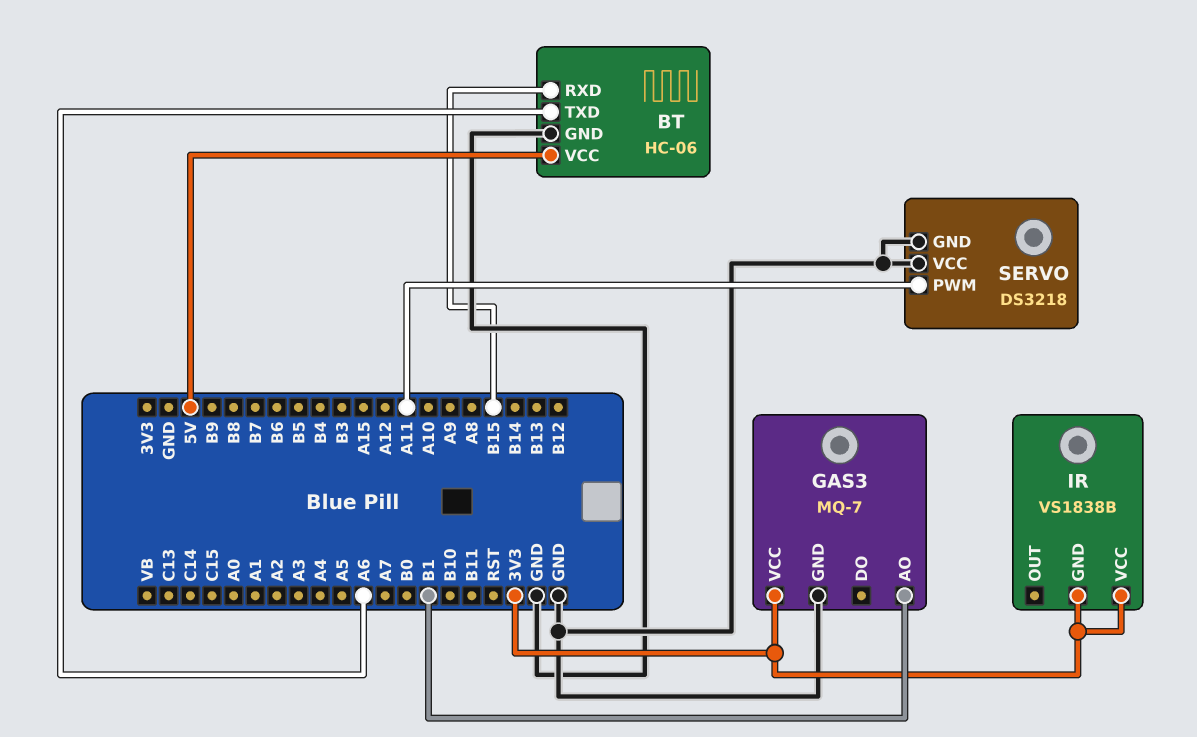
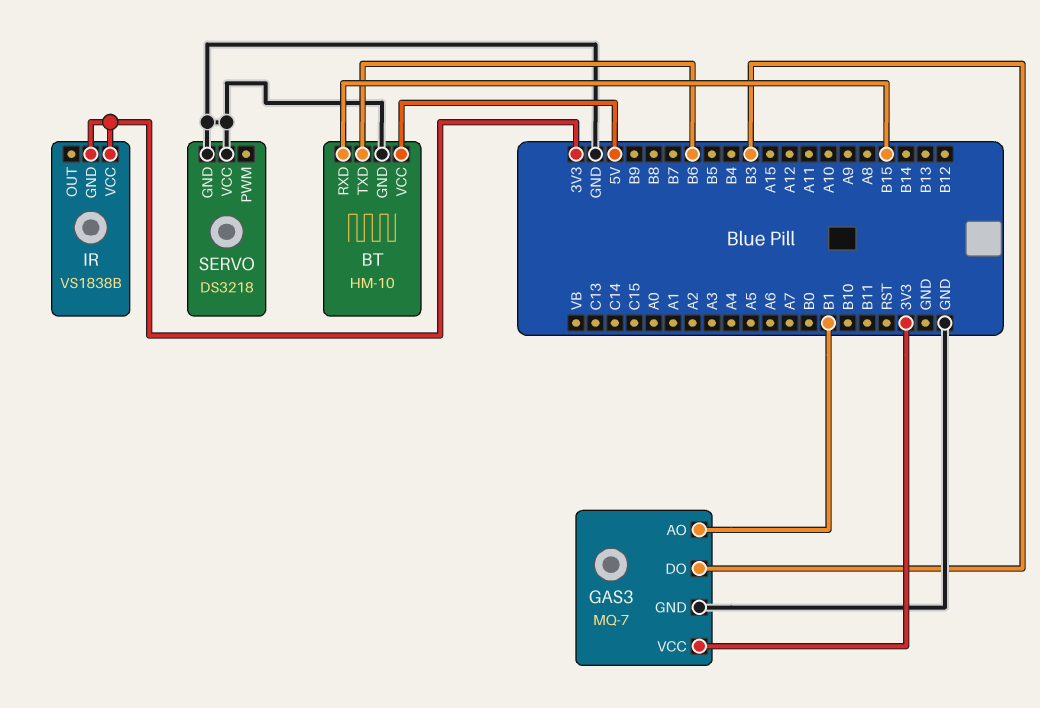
BT: HC-06 -> HM-10
BT pin TXD: A6 -> B6
GAS3 pin DO: none -> B3
SERVO pin PWM: A11 -> none

